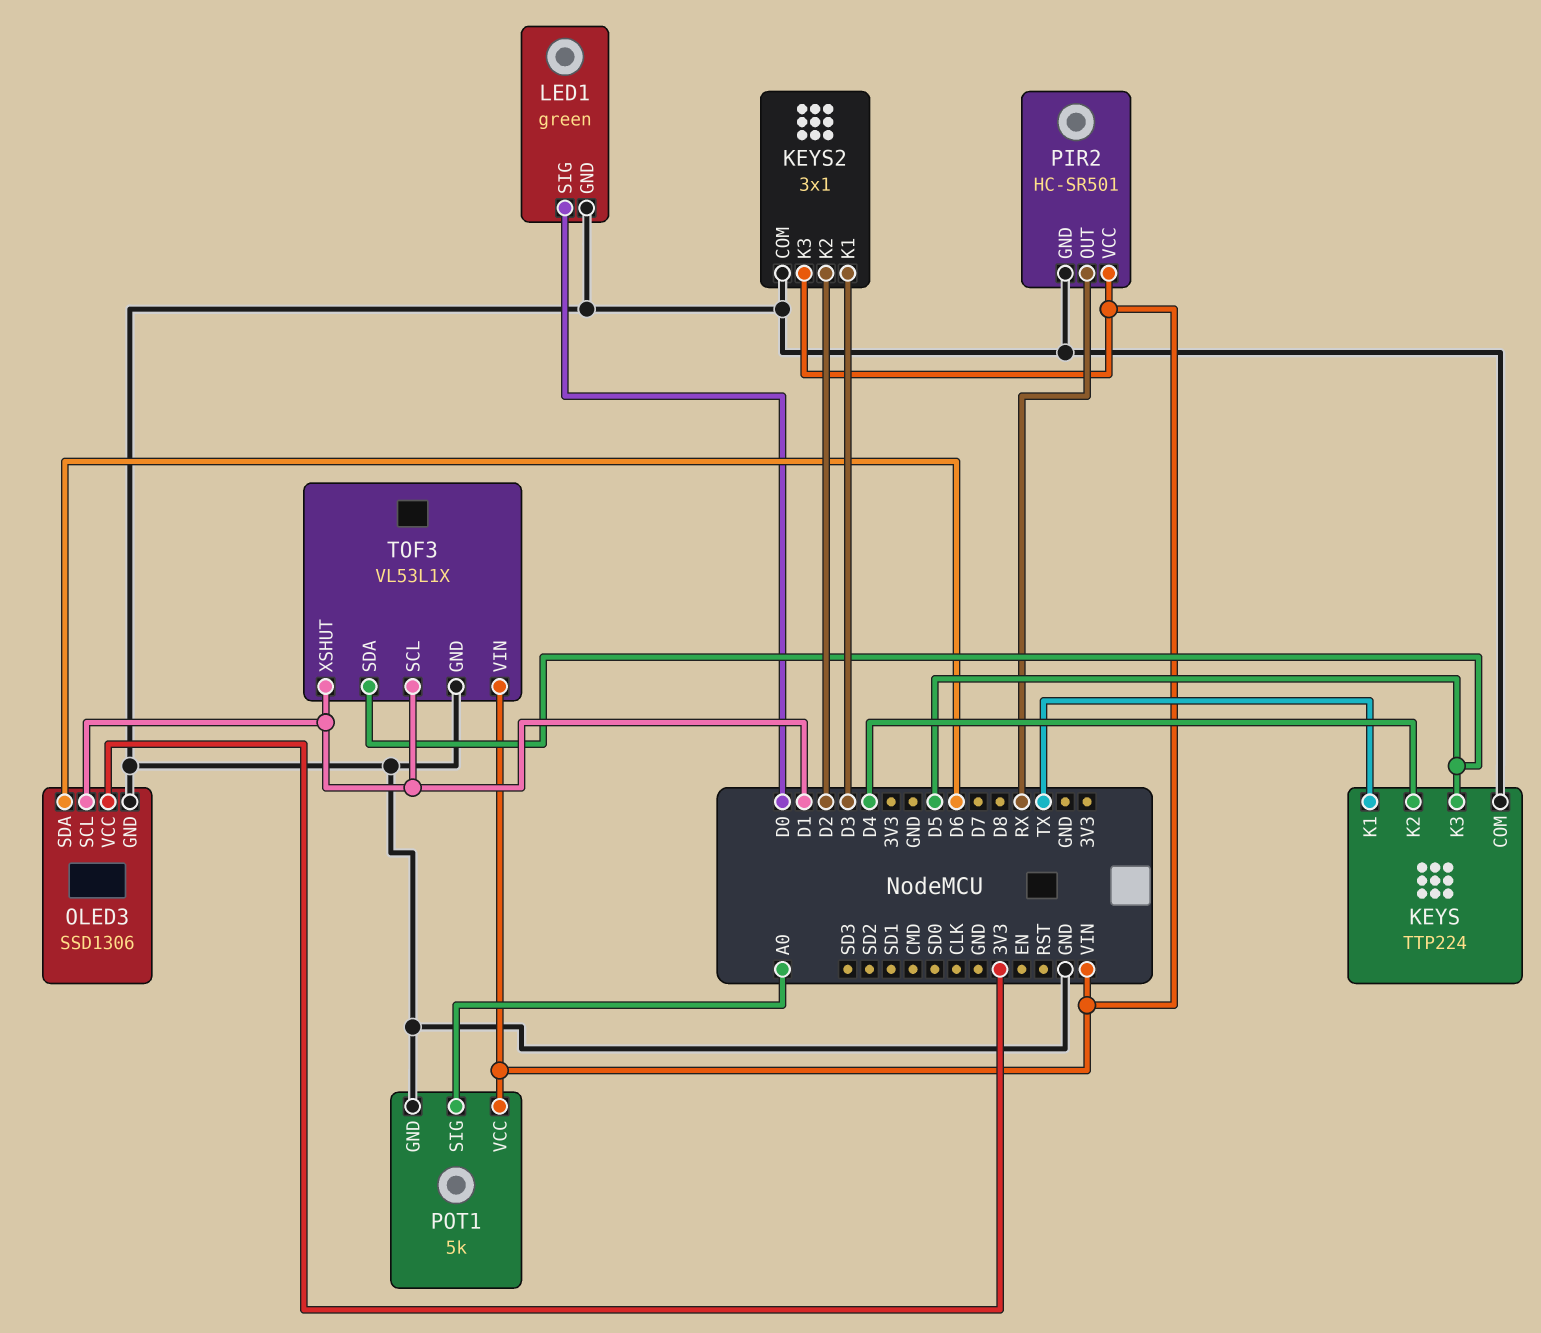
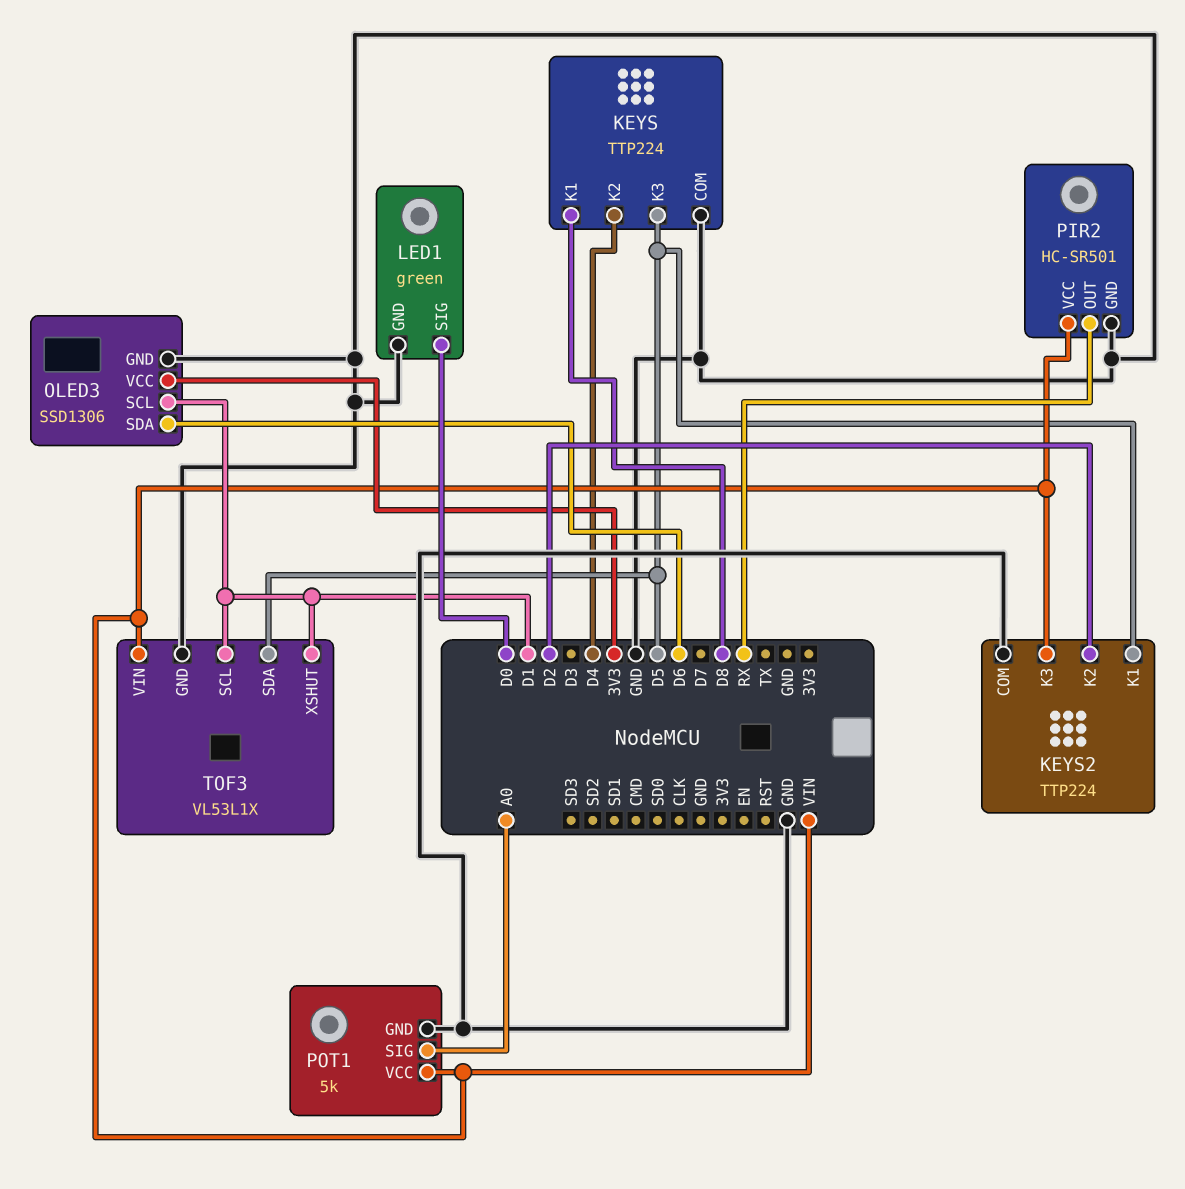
KEYS pin K1: TX -> D8
KEYS2: 3x1 -> TTP224
KEYS2 pin K1: D3 -> D5

